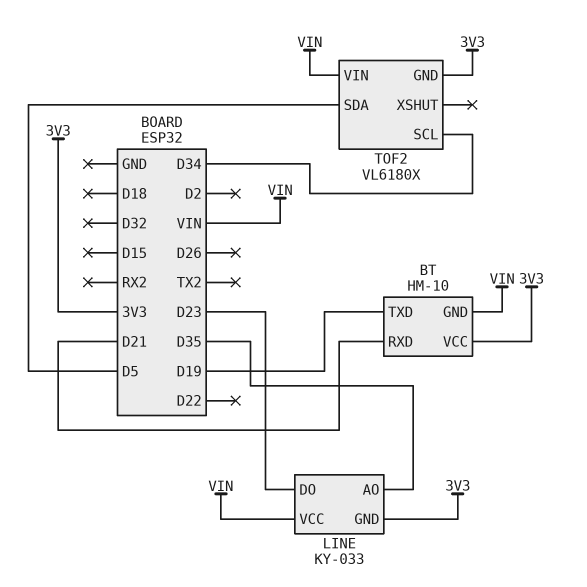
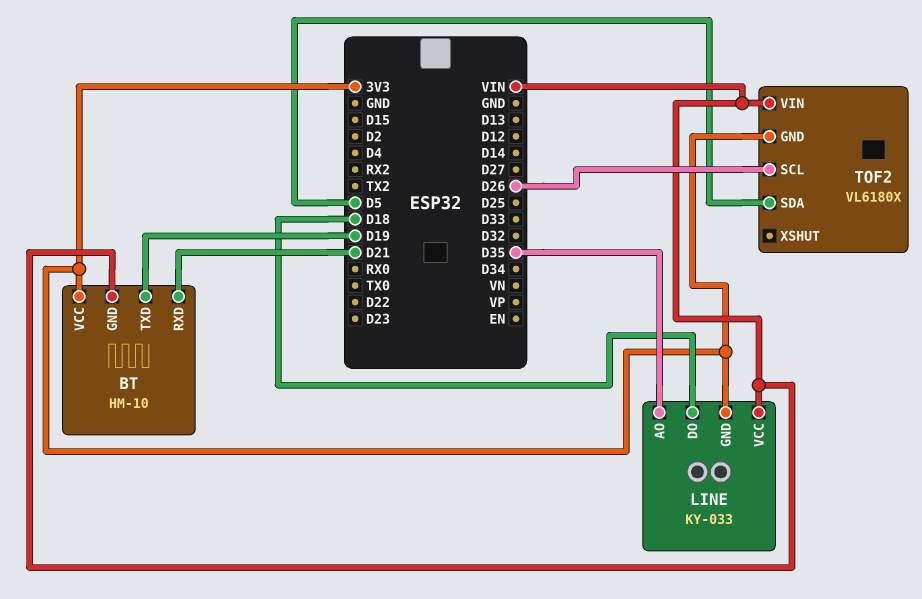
LINE pin DO: D23 -> D18
TOF2 pin SCL: D34 -> D26

